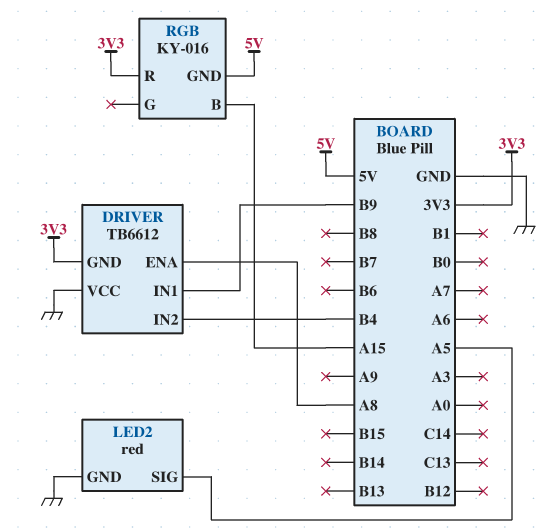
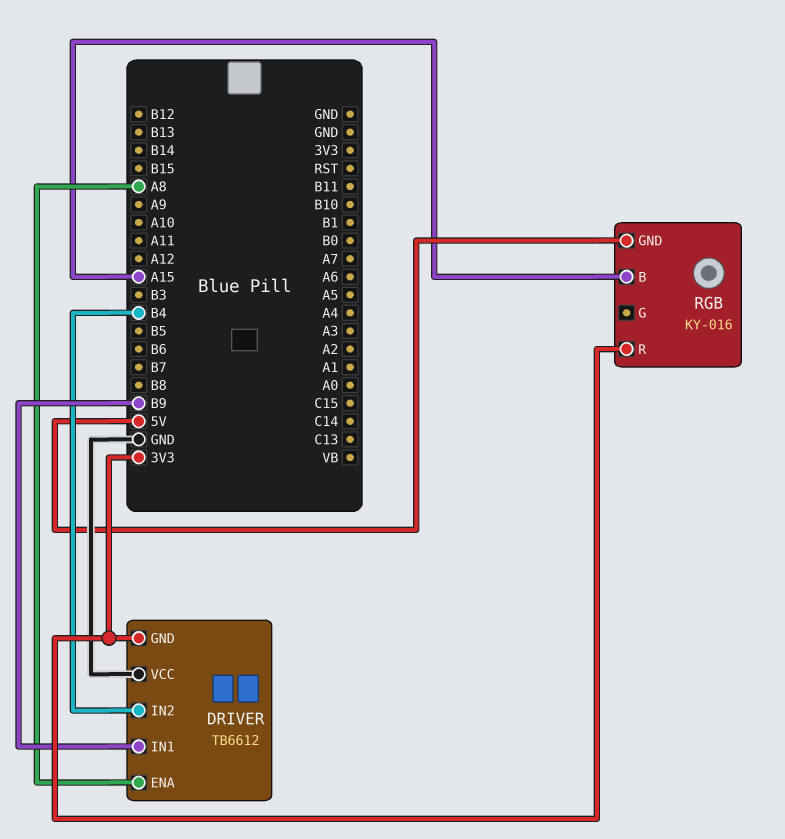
LED2: red -> none
LED2 pin GND: GND -> none
LED2 pin SIG: A5 -> none

